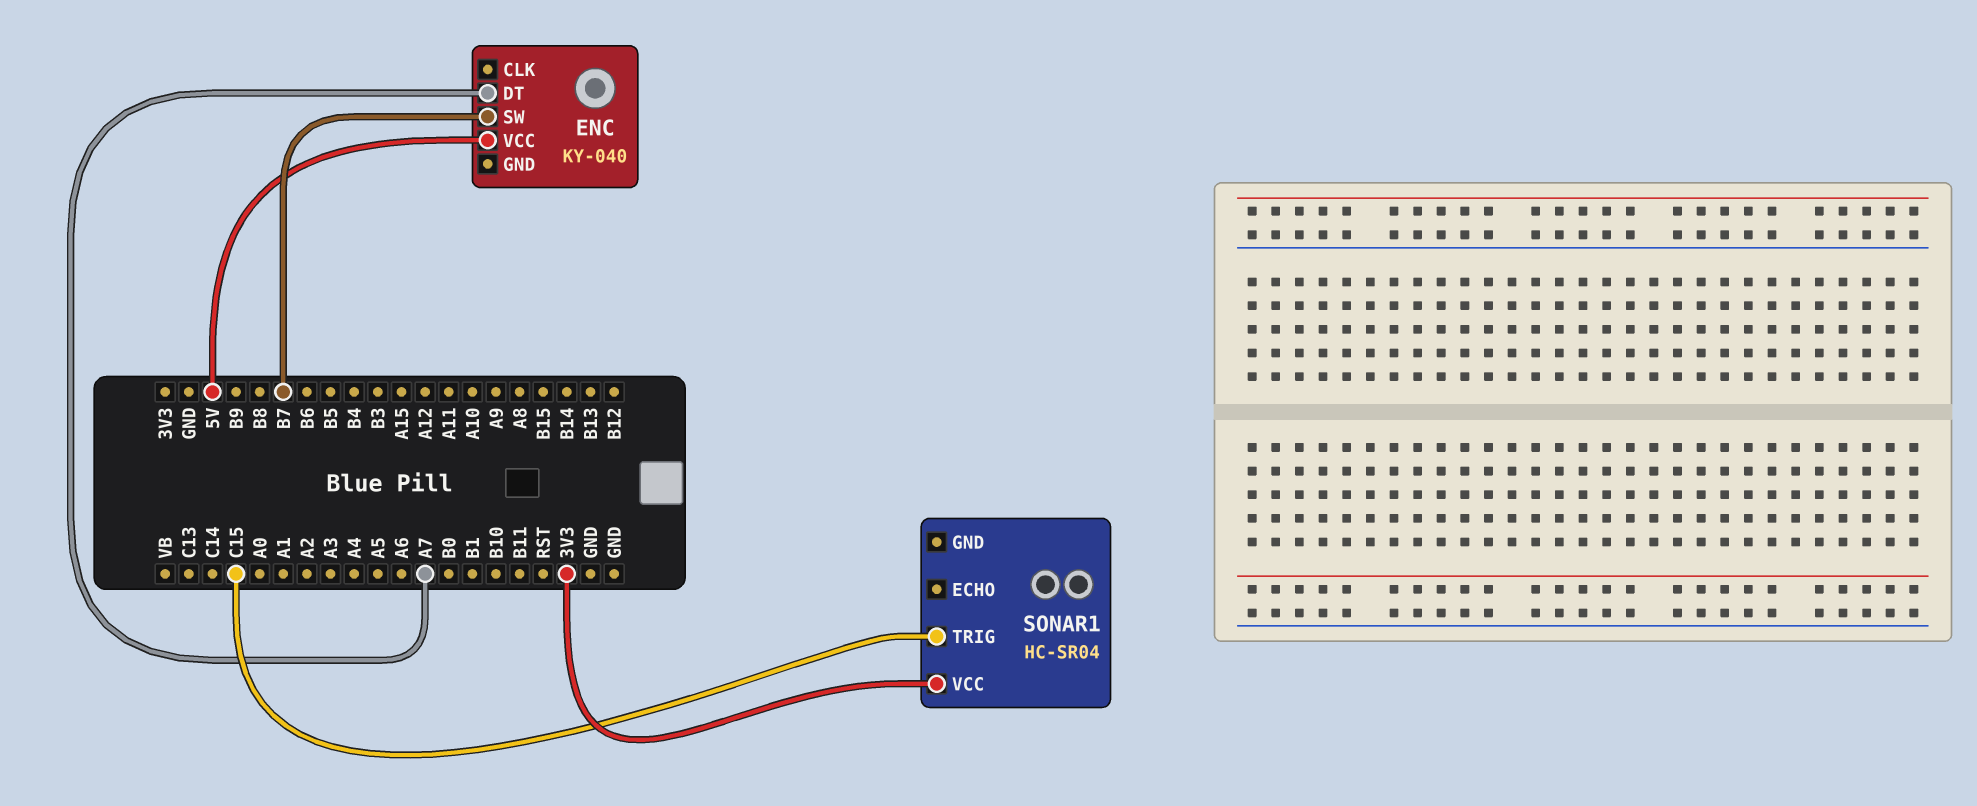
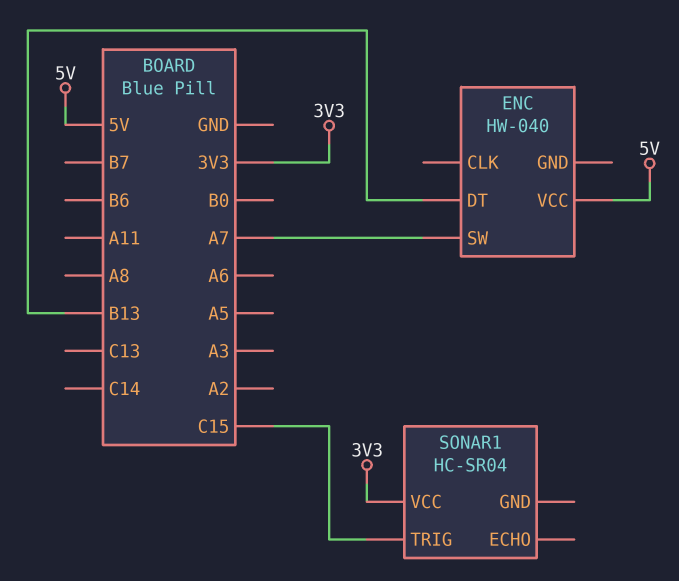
ENC: KY-040 -> HW-040
ENC pin DT: A7 -> B13
ENC pin SW: B7 -> A7

